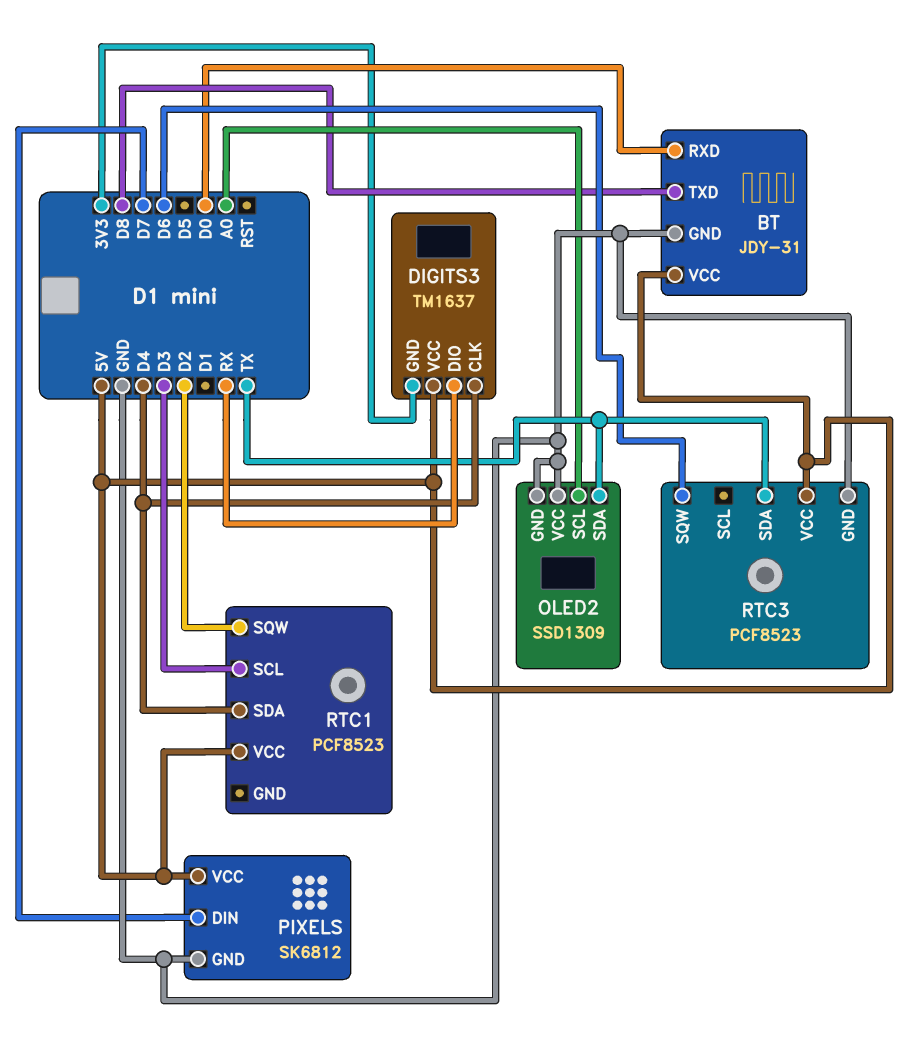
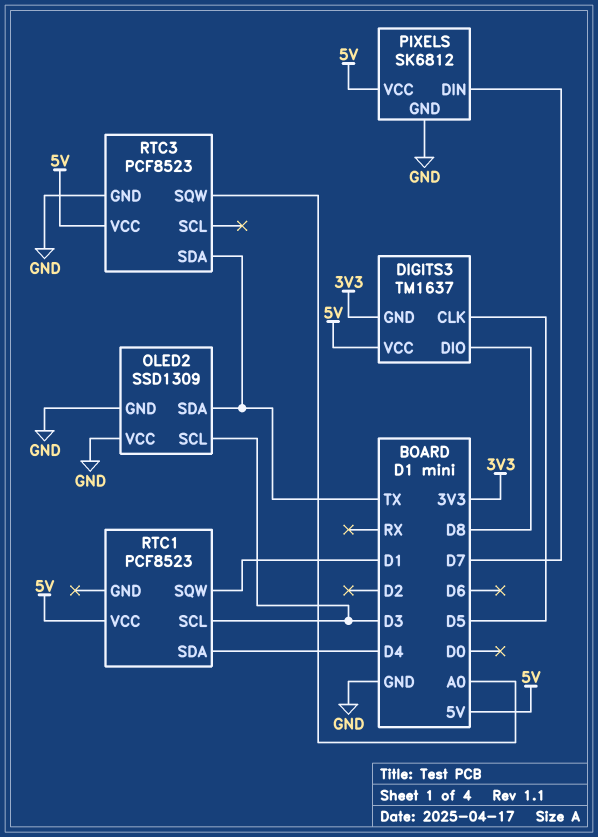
BT: JDY-31 -> none
BT pin GND: GND -> none
BT pin RXD: D0 -> none
BT pin TXD: D8 -> none
BT pin VCC: 5V -> none
DIGITS3 pin CLK: D4 -> D5
DIGITS3 pin DIO: RX -> D8
OLED2 pin SCL: A0 -> D3
RTC1 pin SQW: D2 -> D1
RTC3 pin SQW: D6 -> A0

